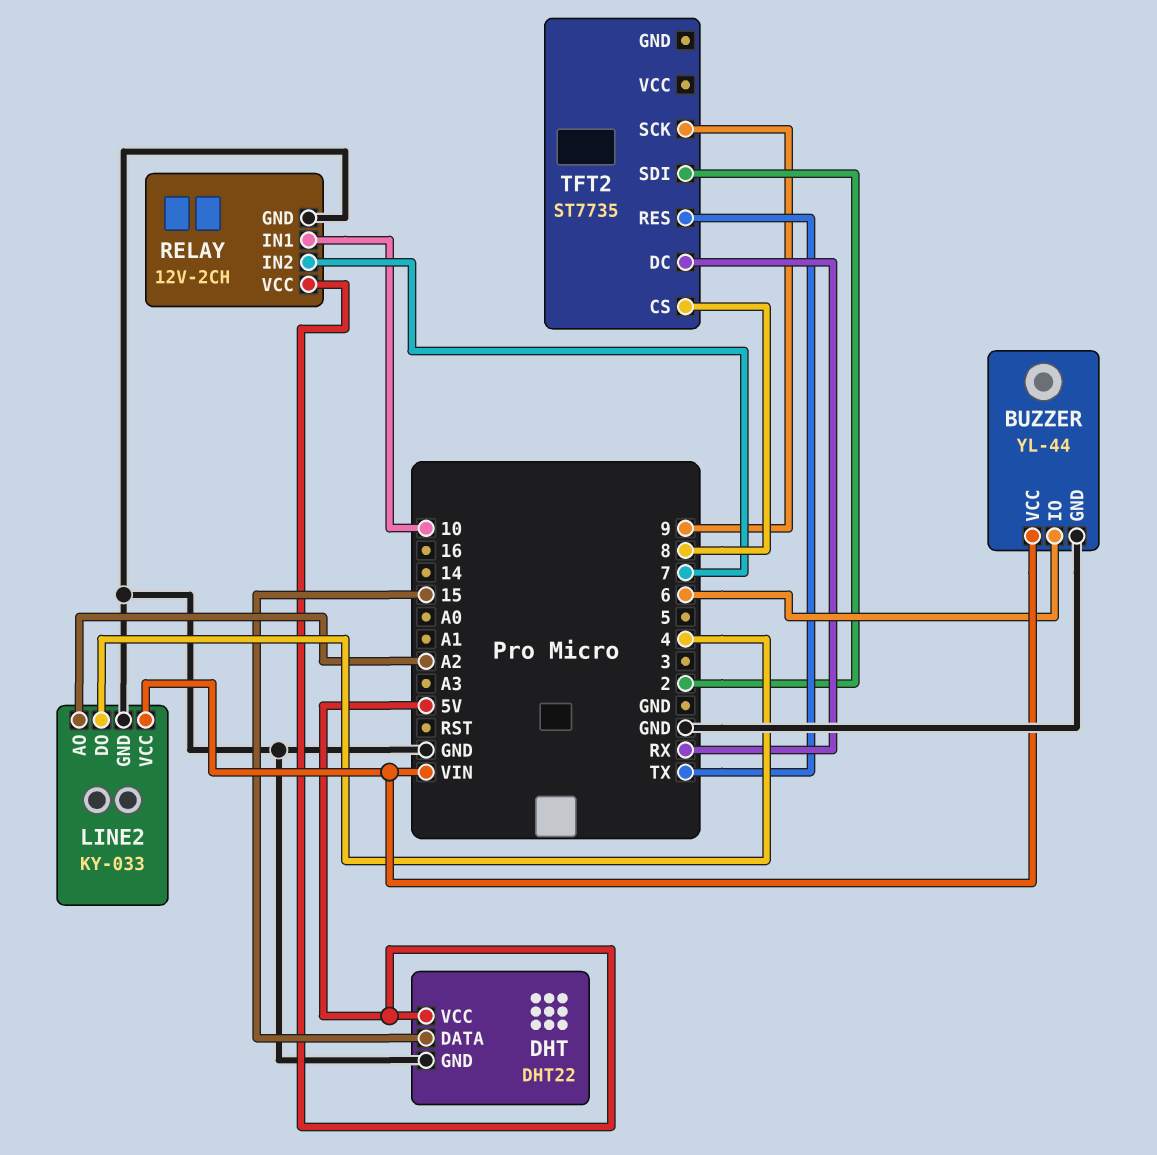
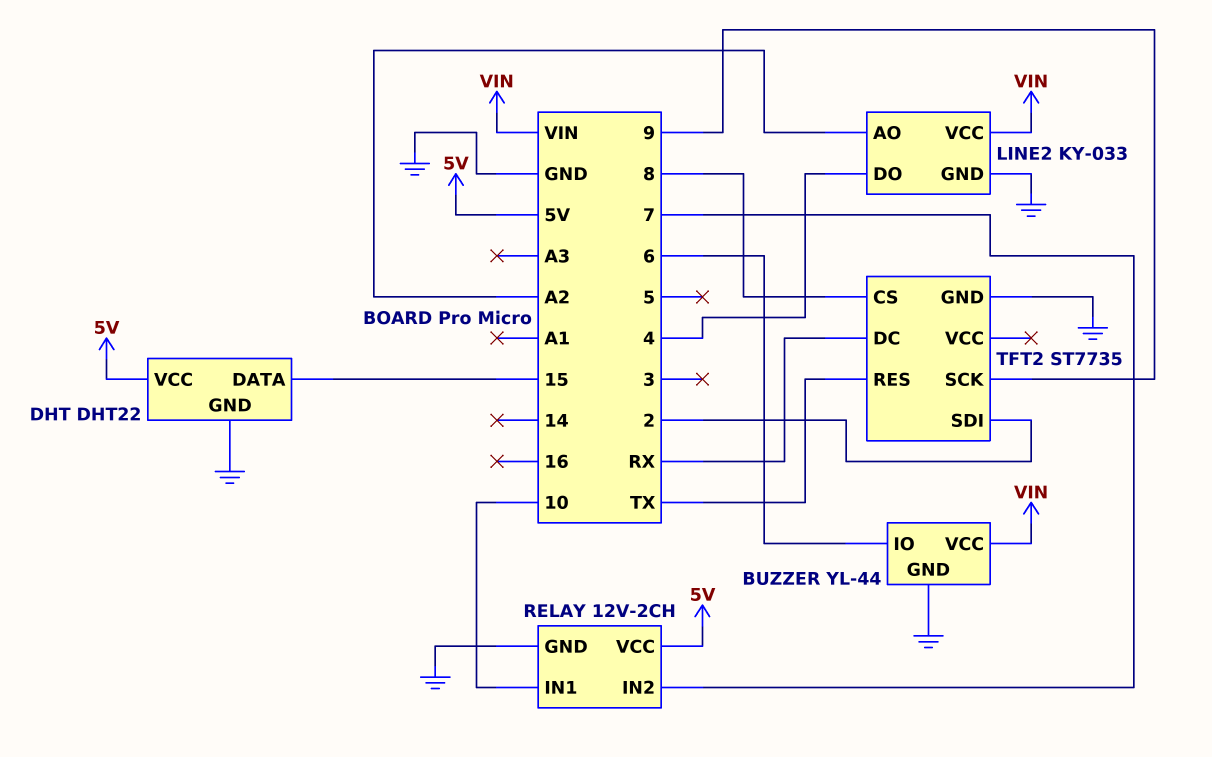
TFT2 pin GND: none -> GND

